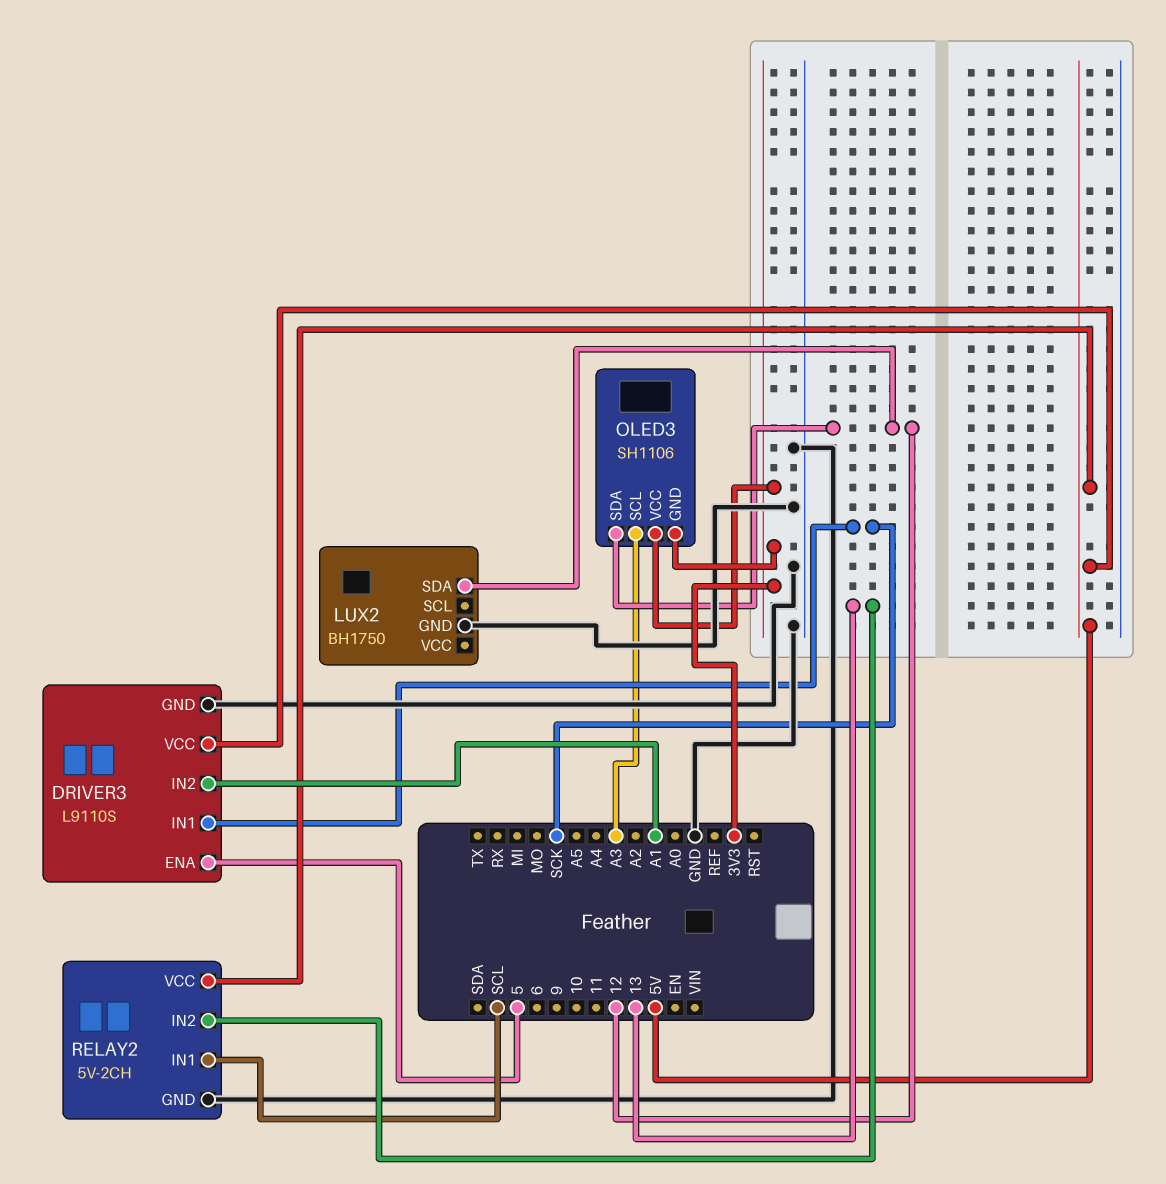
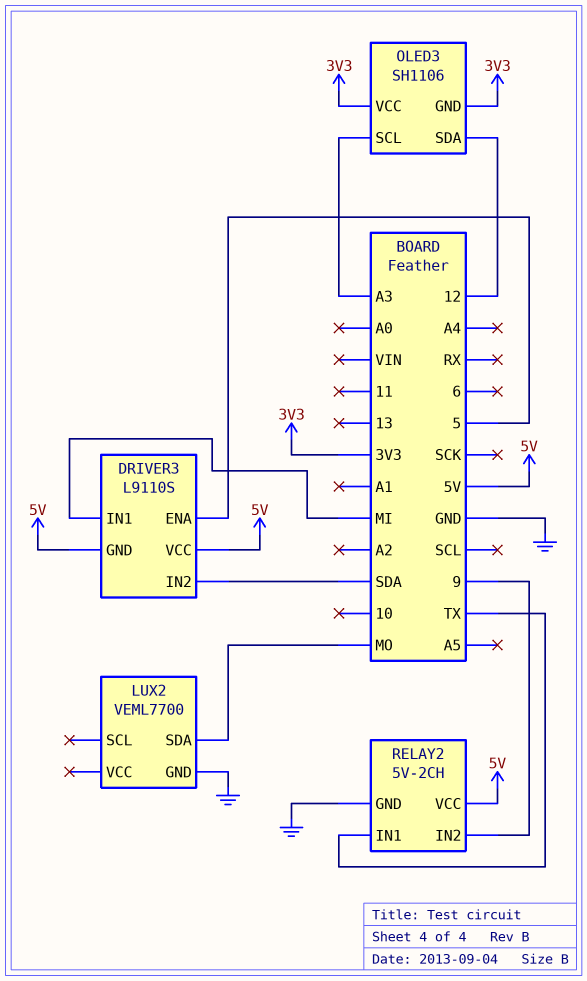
DRIVER3 pin GND: GND -> 5V
DRIVER3 pin IN1: SCK -> MI
DRIVER3 pin IN2: A1 -> SDA
LUX2: BH1750 -> VEML7700
LUX2 pin SDA: 12 -> MO
RELAY2 pin IN1: SCL -> TX
RELAY2 pin IN2: 13 -> 9

